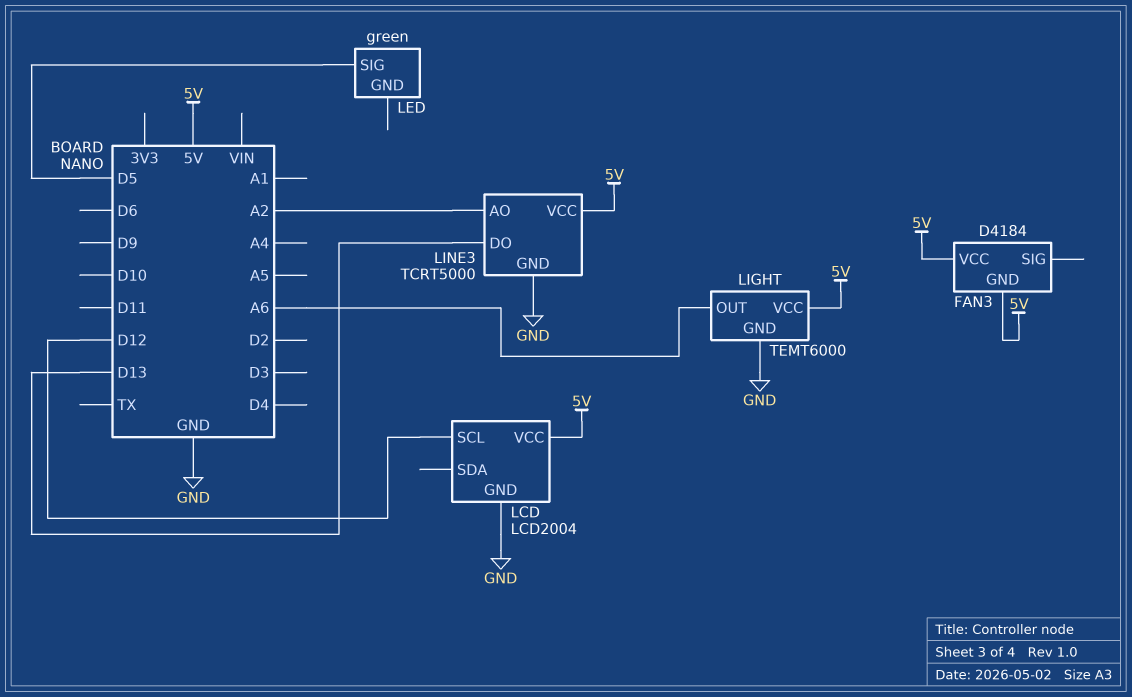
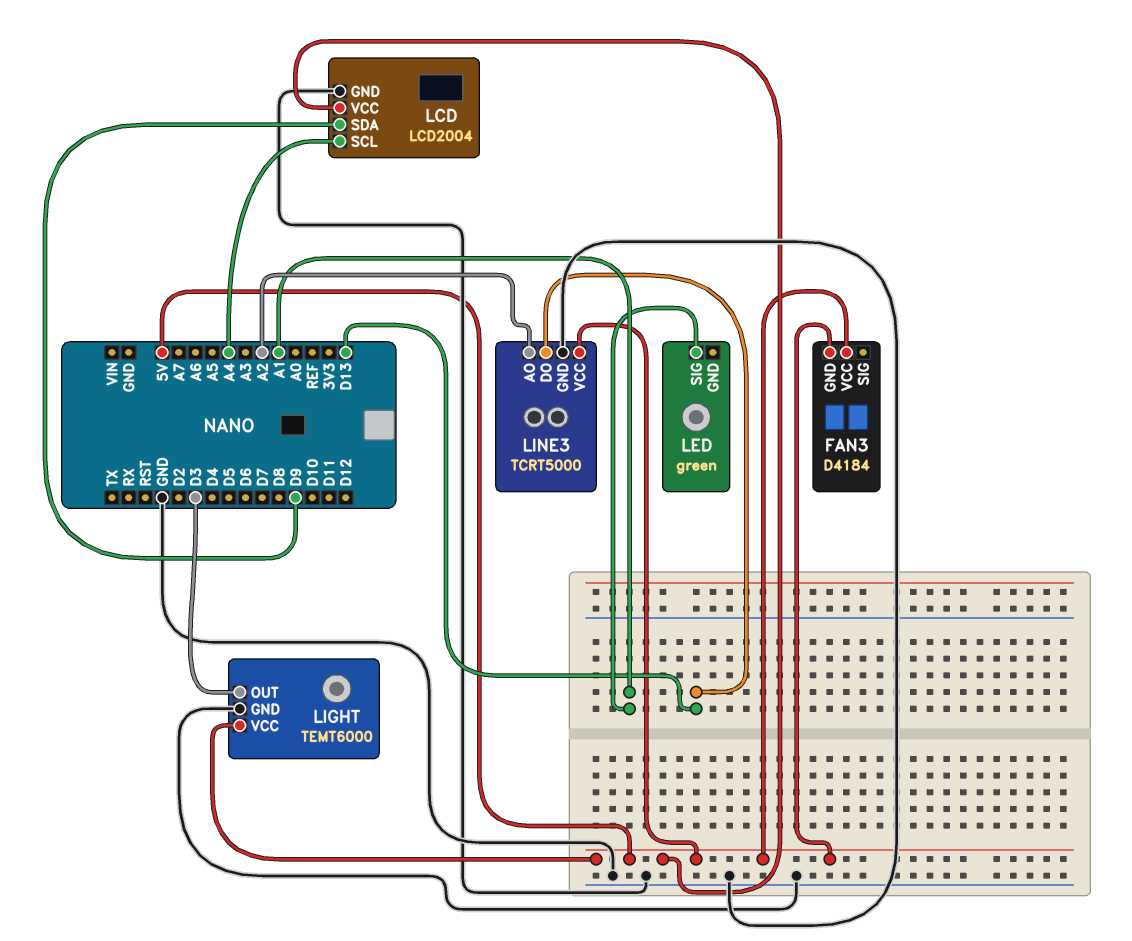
LCD pin SCL: D12 -> A4
LCD pin SDA: none -> D9
LED pin SIG: D5 -> A1
LIGHT pin OUT: A6 -> D3

